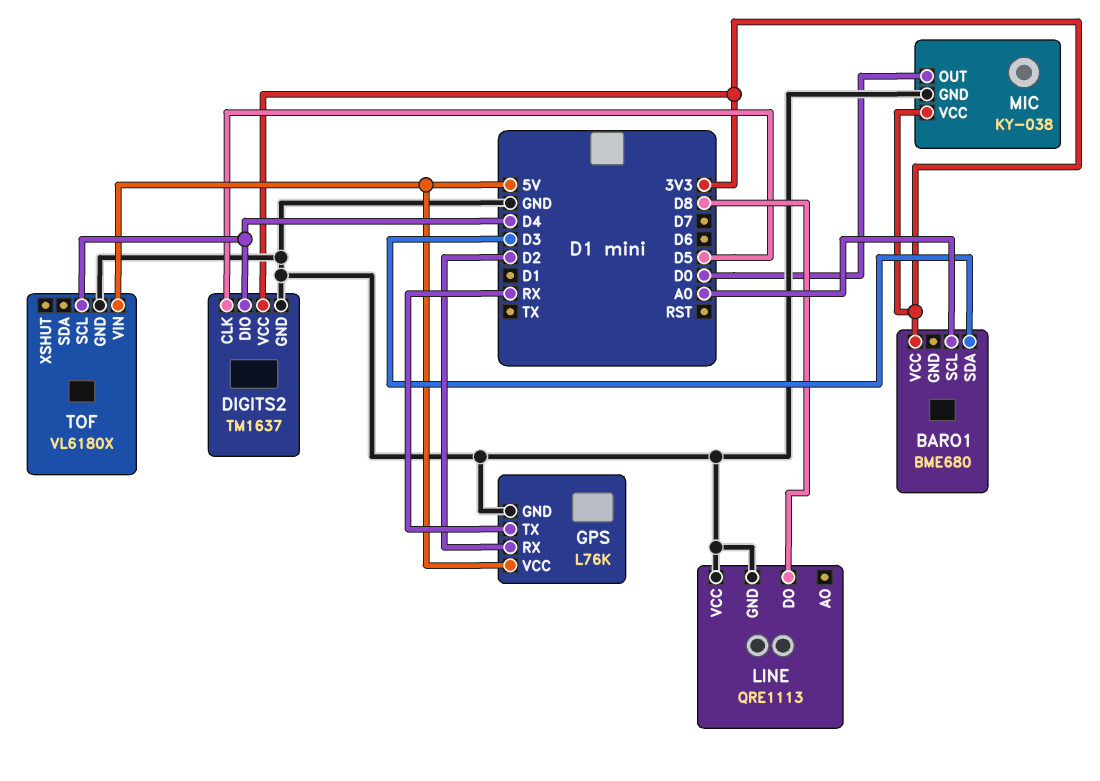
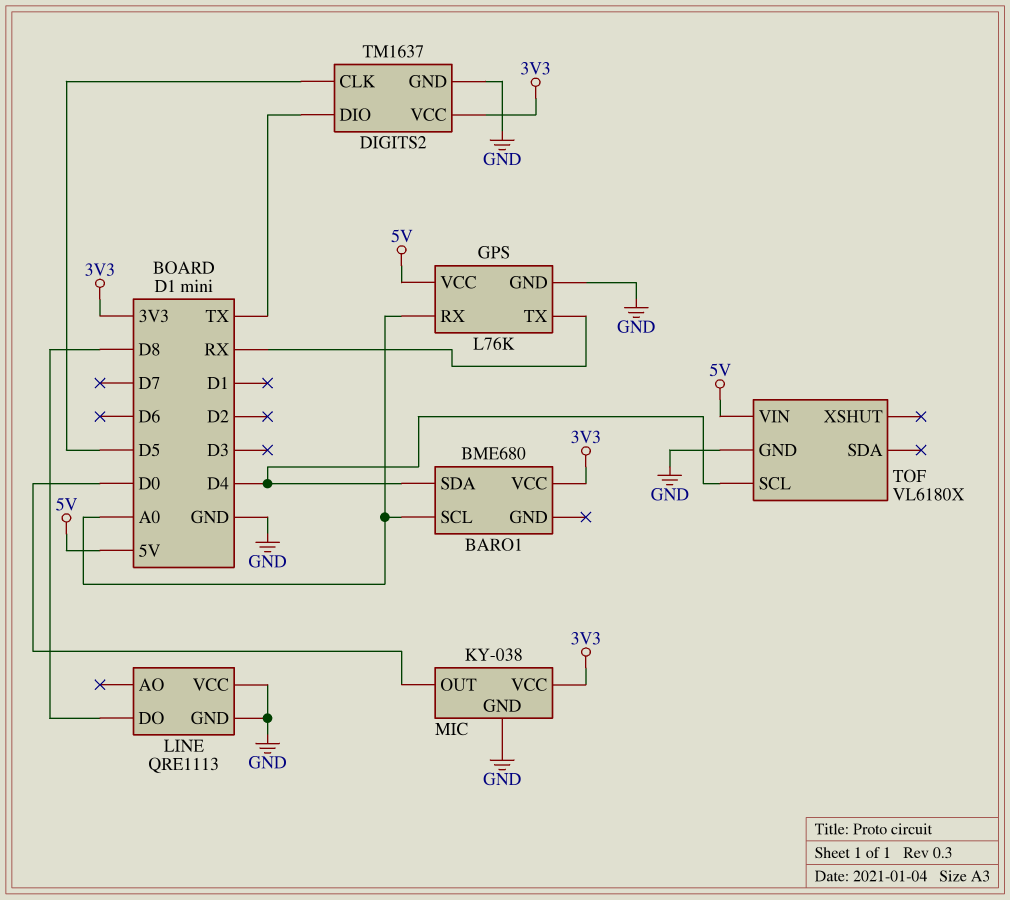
BARO1 pin SDA: D3 -> D4
DIGITS2 pin DIO: D4 -> TX
GPS pin RX: D2 -> A0

